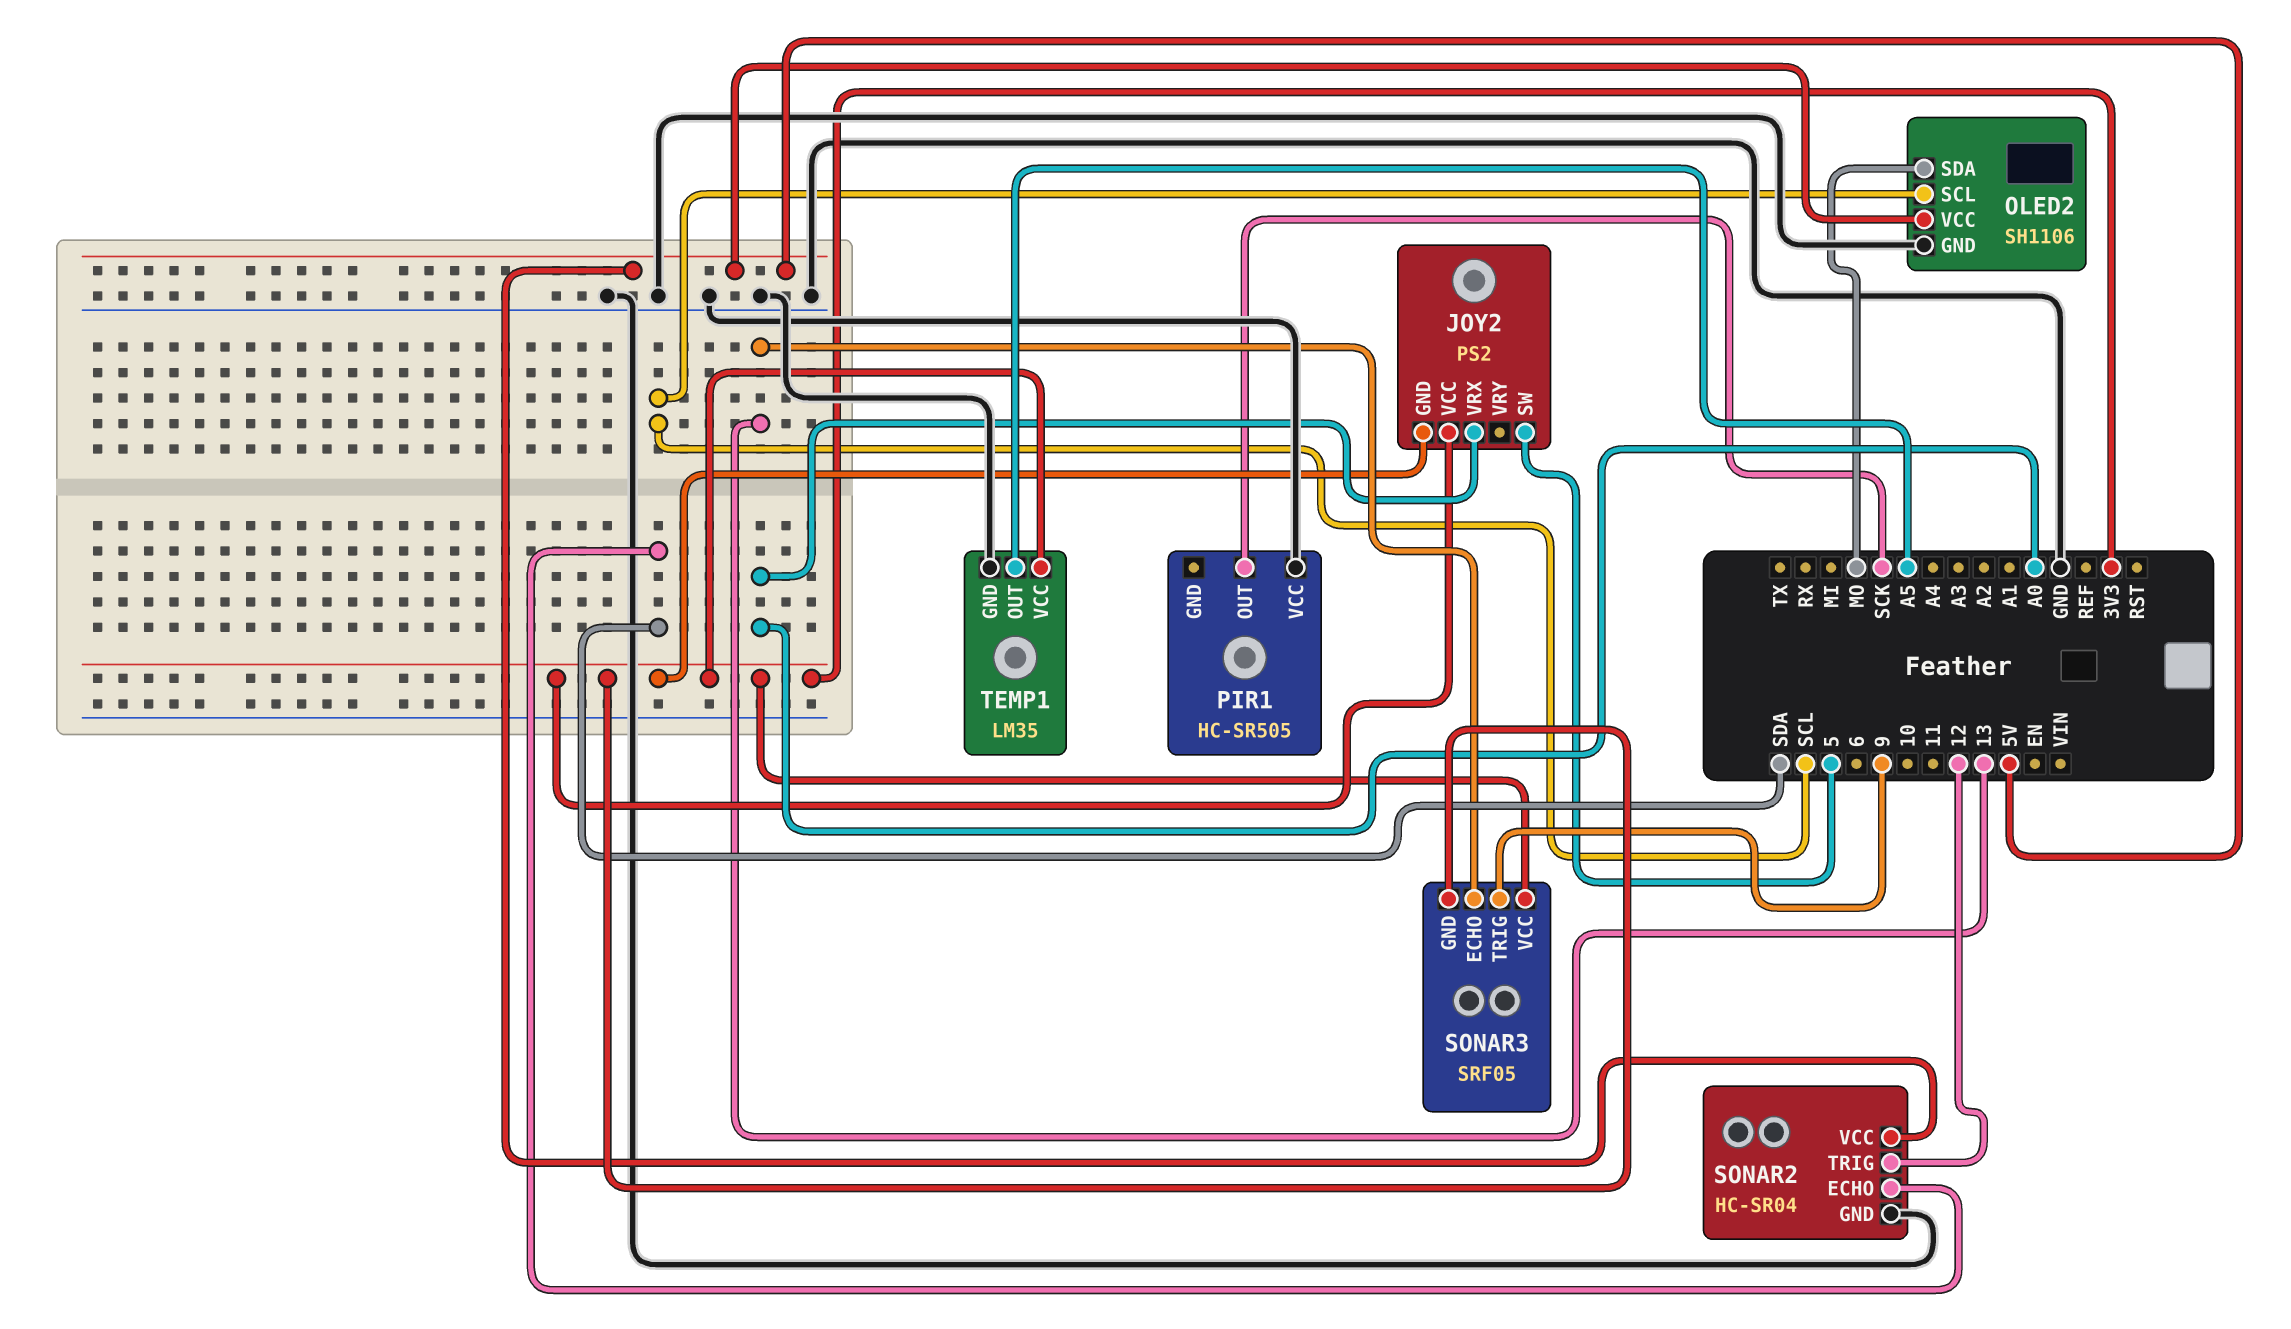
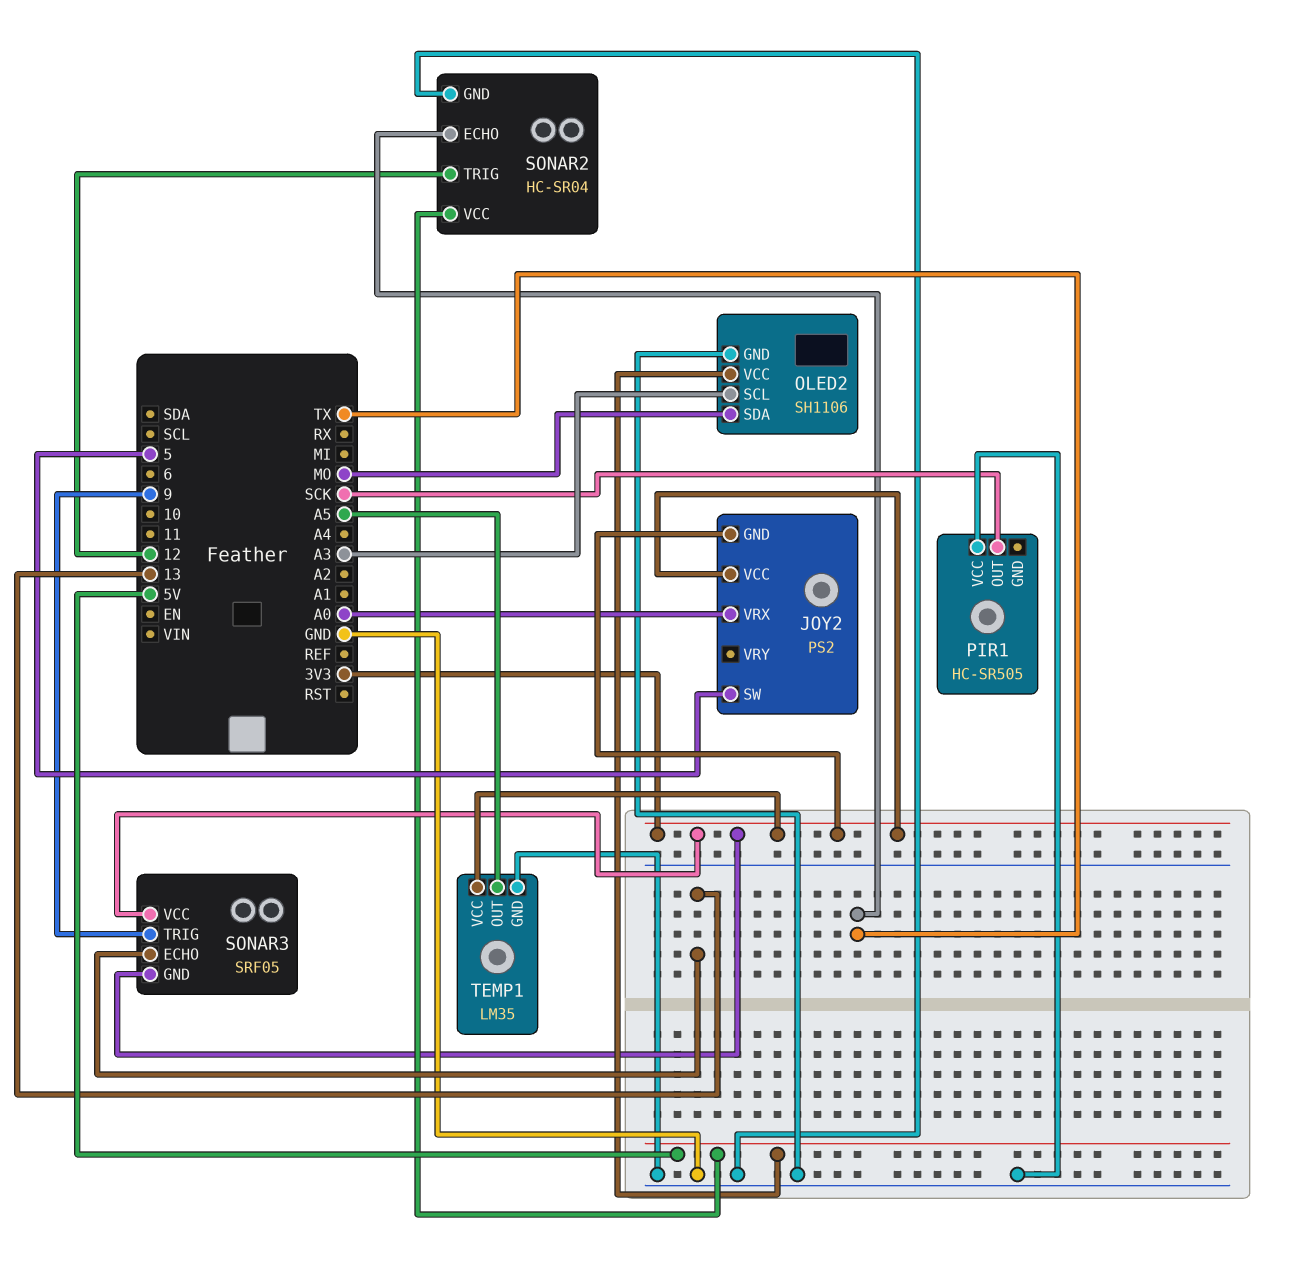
OLED2 pin SCL: SCL -> A3
SONAR2 pin ECHO: SDA -> TX

